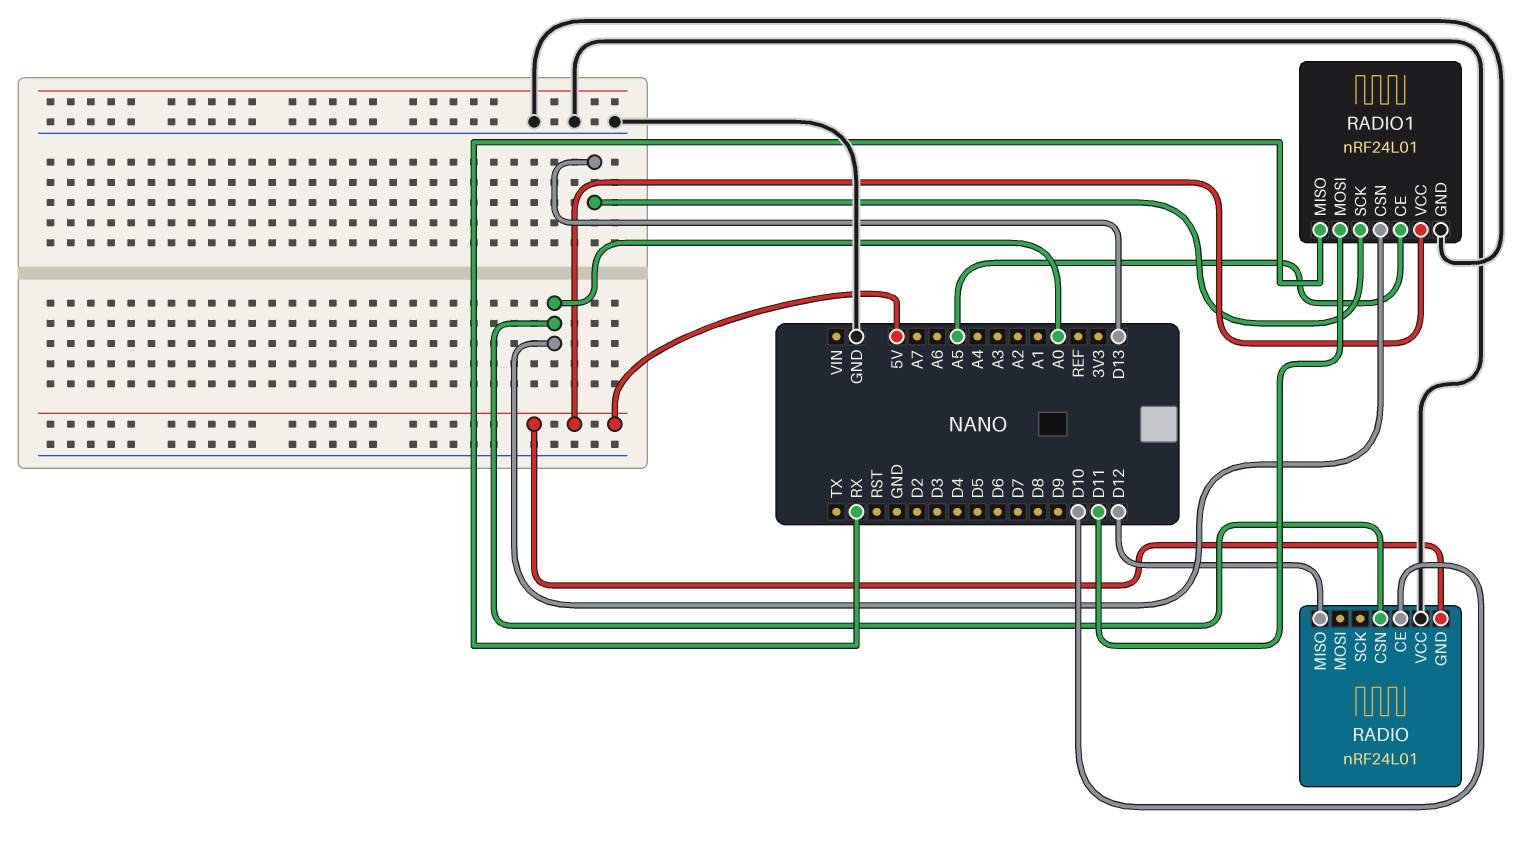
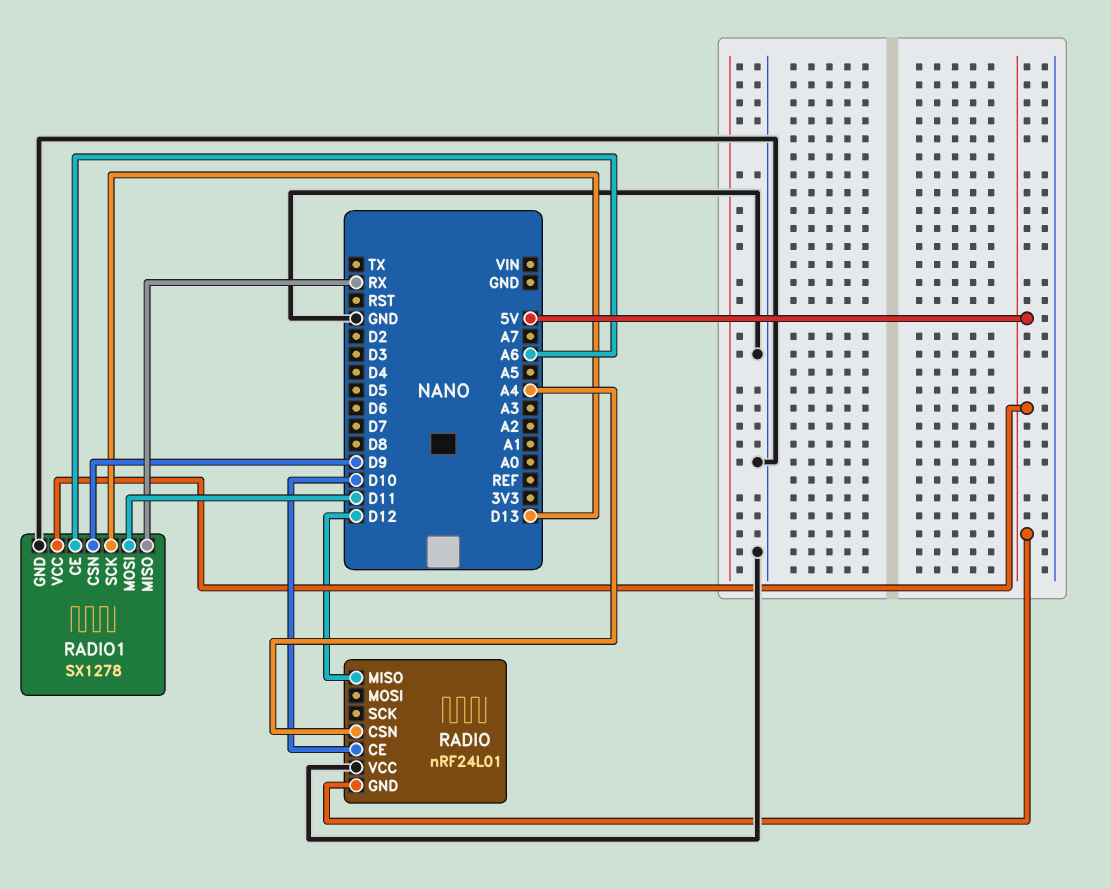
RADIO pin CSN: A0 -> A4
RADIO1: nRF24L01 -> SX1278
RADIO1 pin CE: A5 -> A6
RADIO1 pin CSN: A0 -> D9

